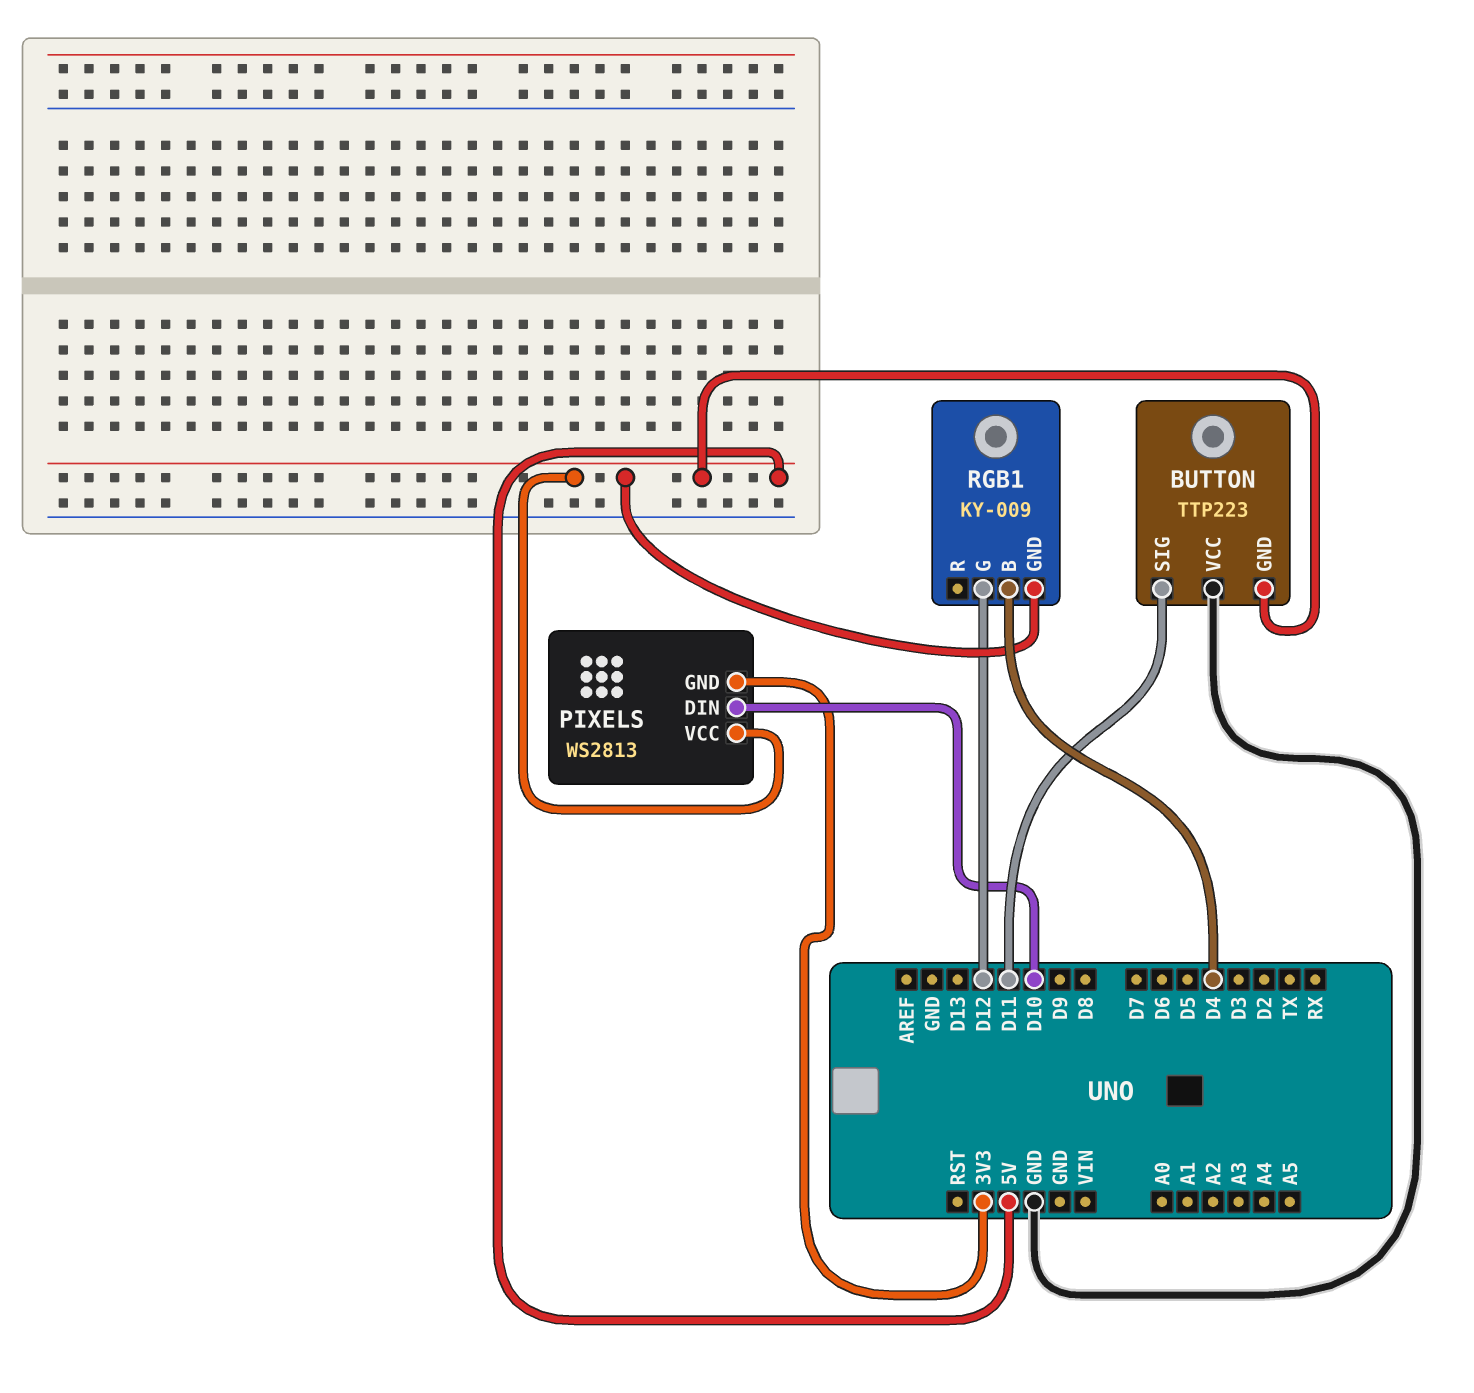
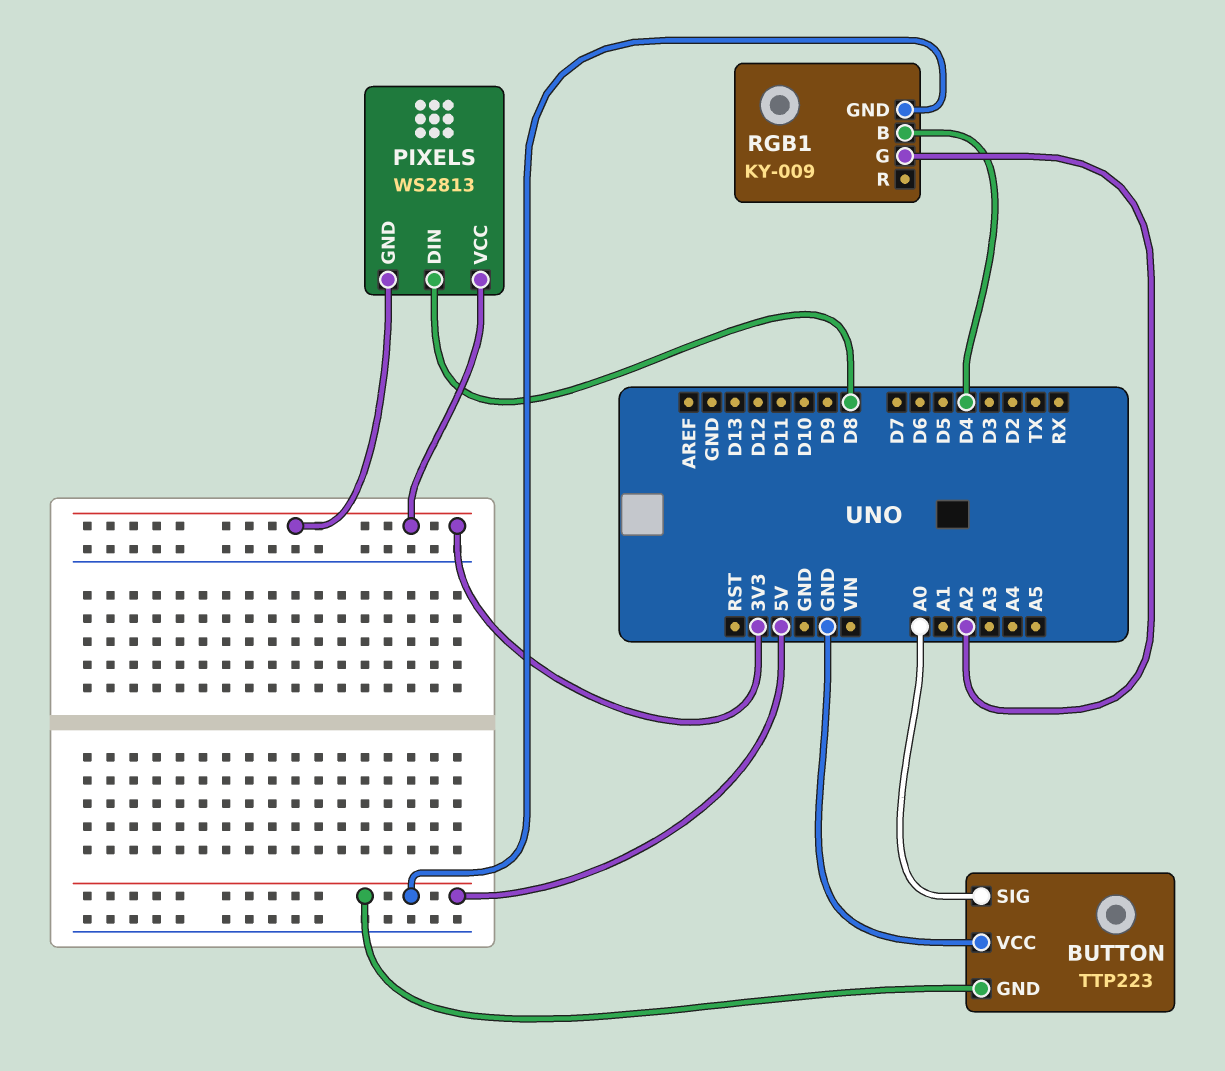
BUTTON pin SIG: D11 -> A0
PIXELS pin DIN: D10 -> D8
PIXELS pin VCC: 5V -> 3V3
RGB1 pin G: D12 -> A2

